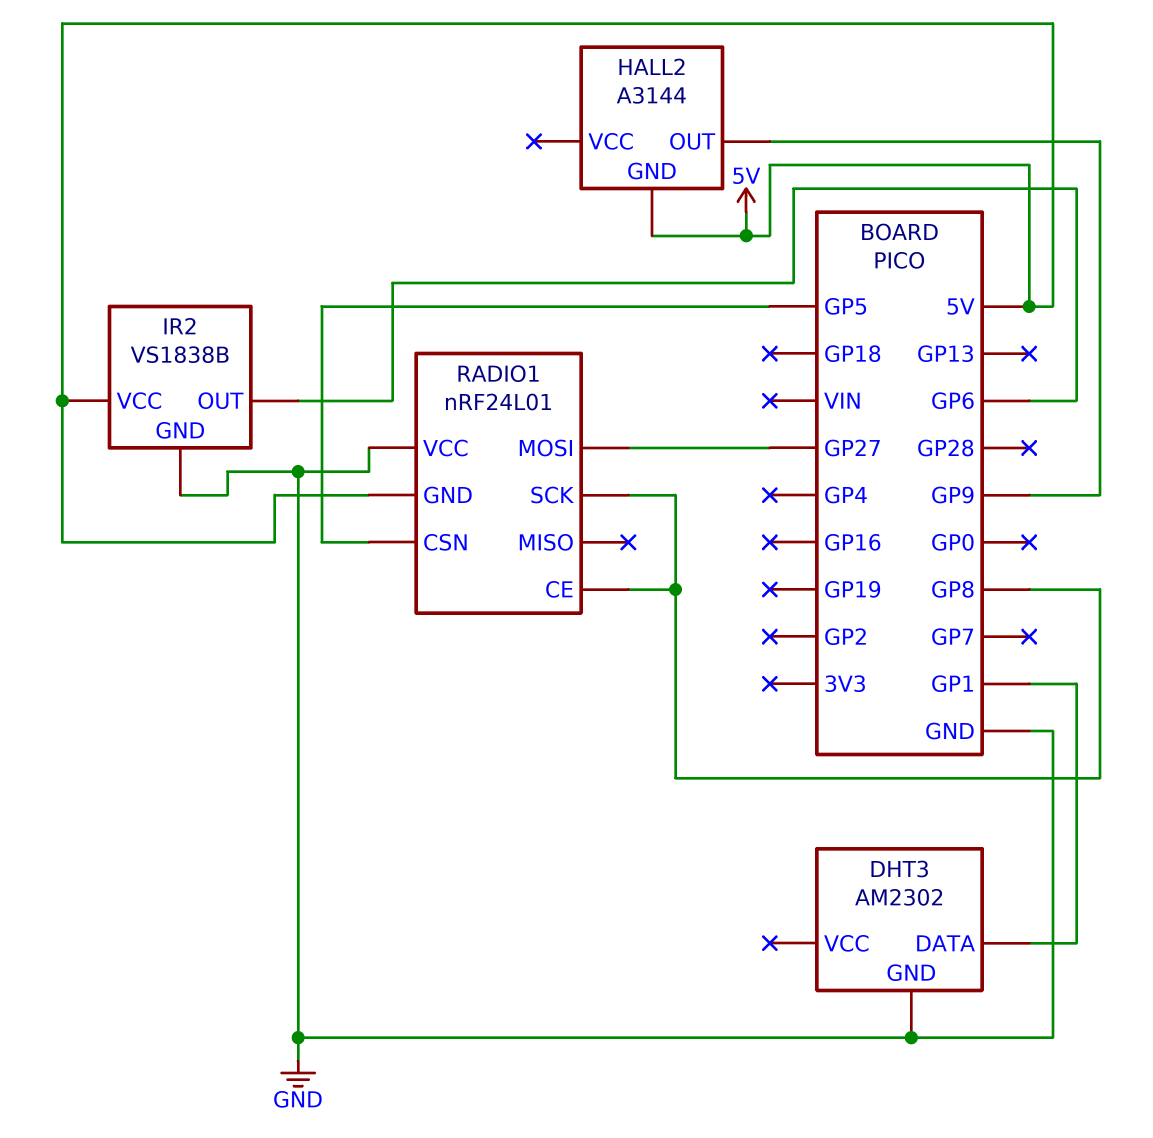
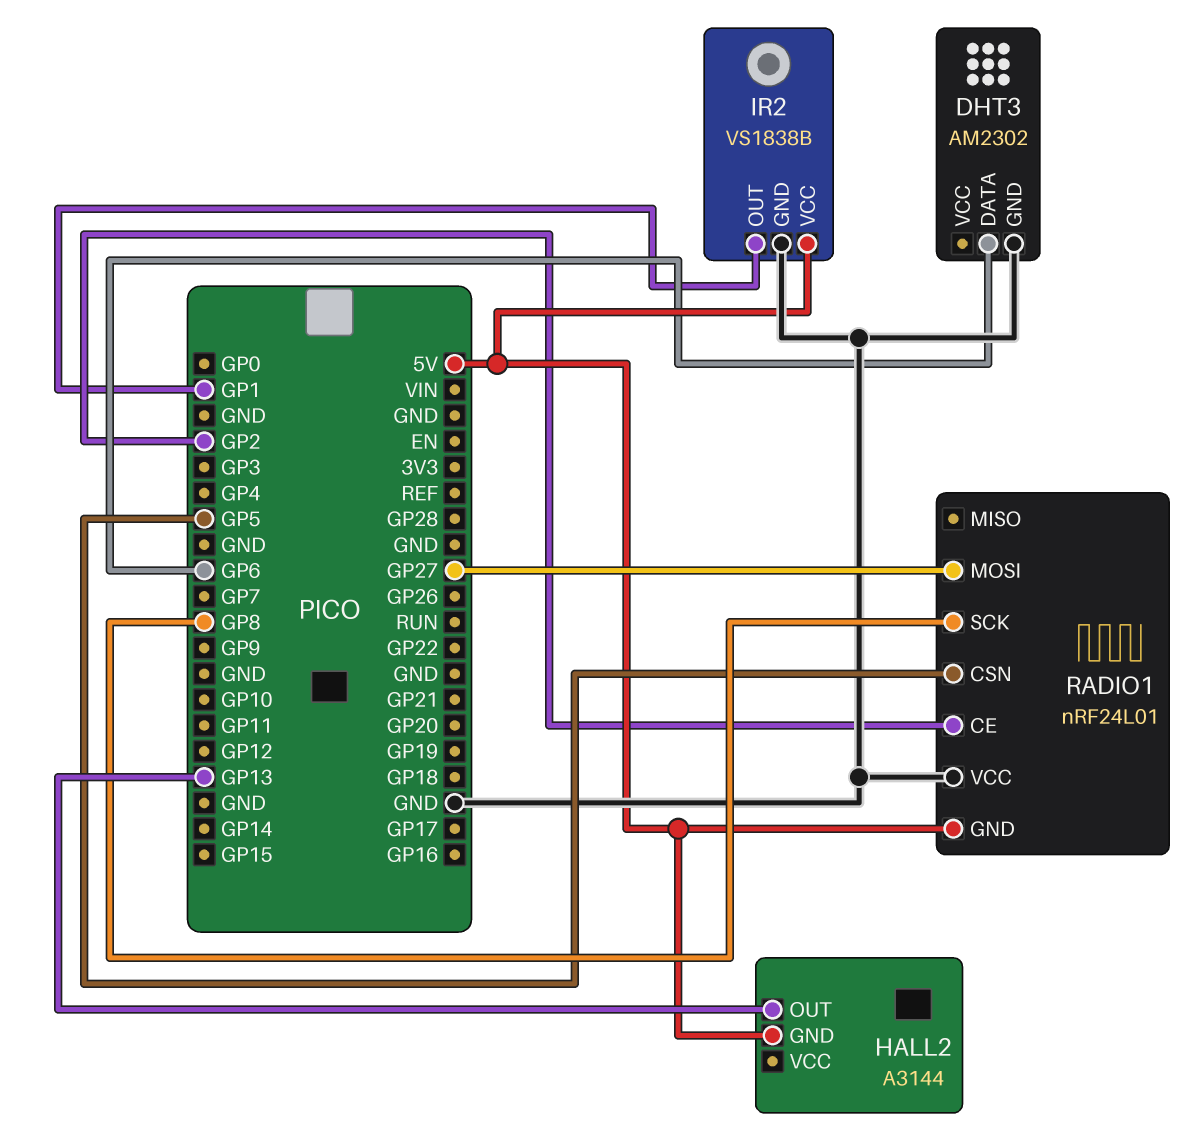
DHT3 pin DATA: GP1 -> GP6
HALL2 pin OUT: GP9 -> GP13
IR2 pin OUT: GP6 -> GP1
RADIO1 pin CE: GP8 -> GP2

